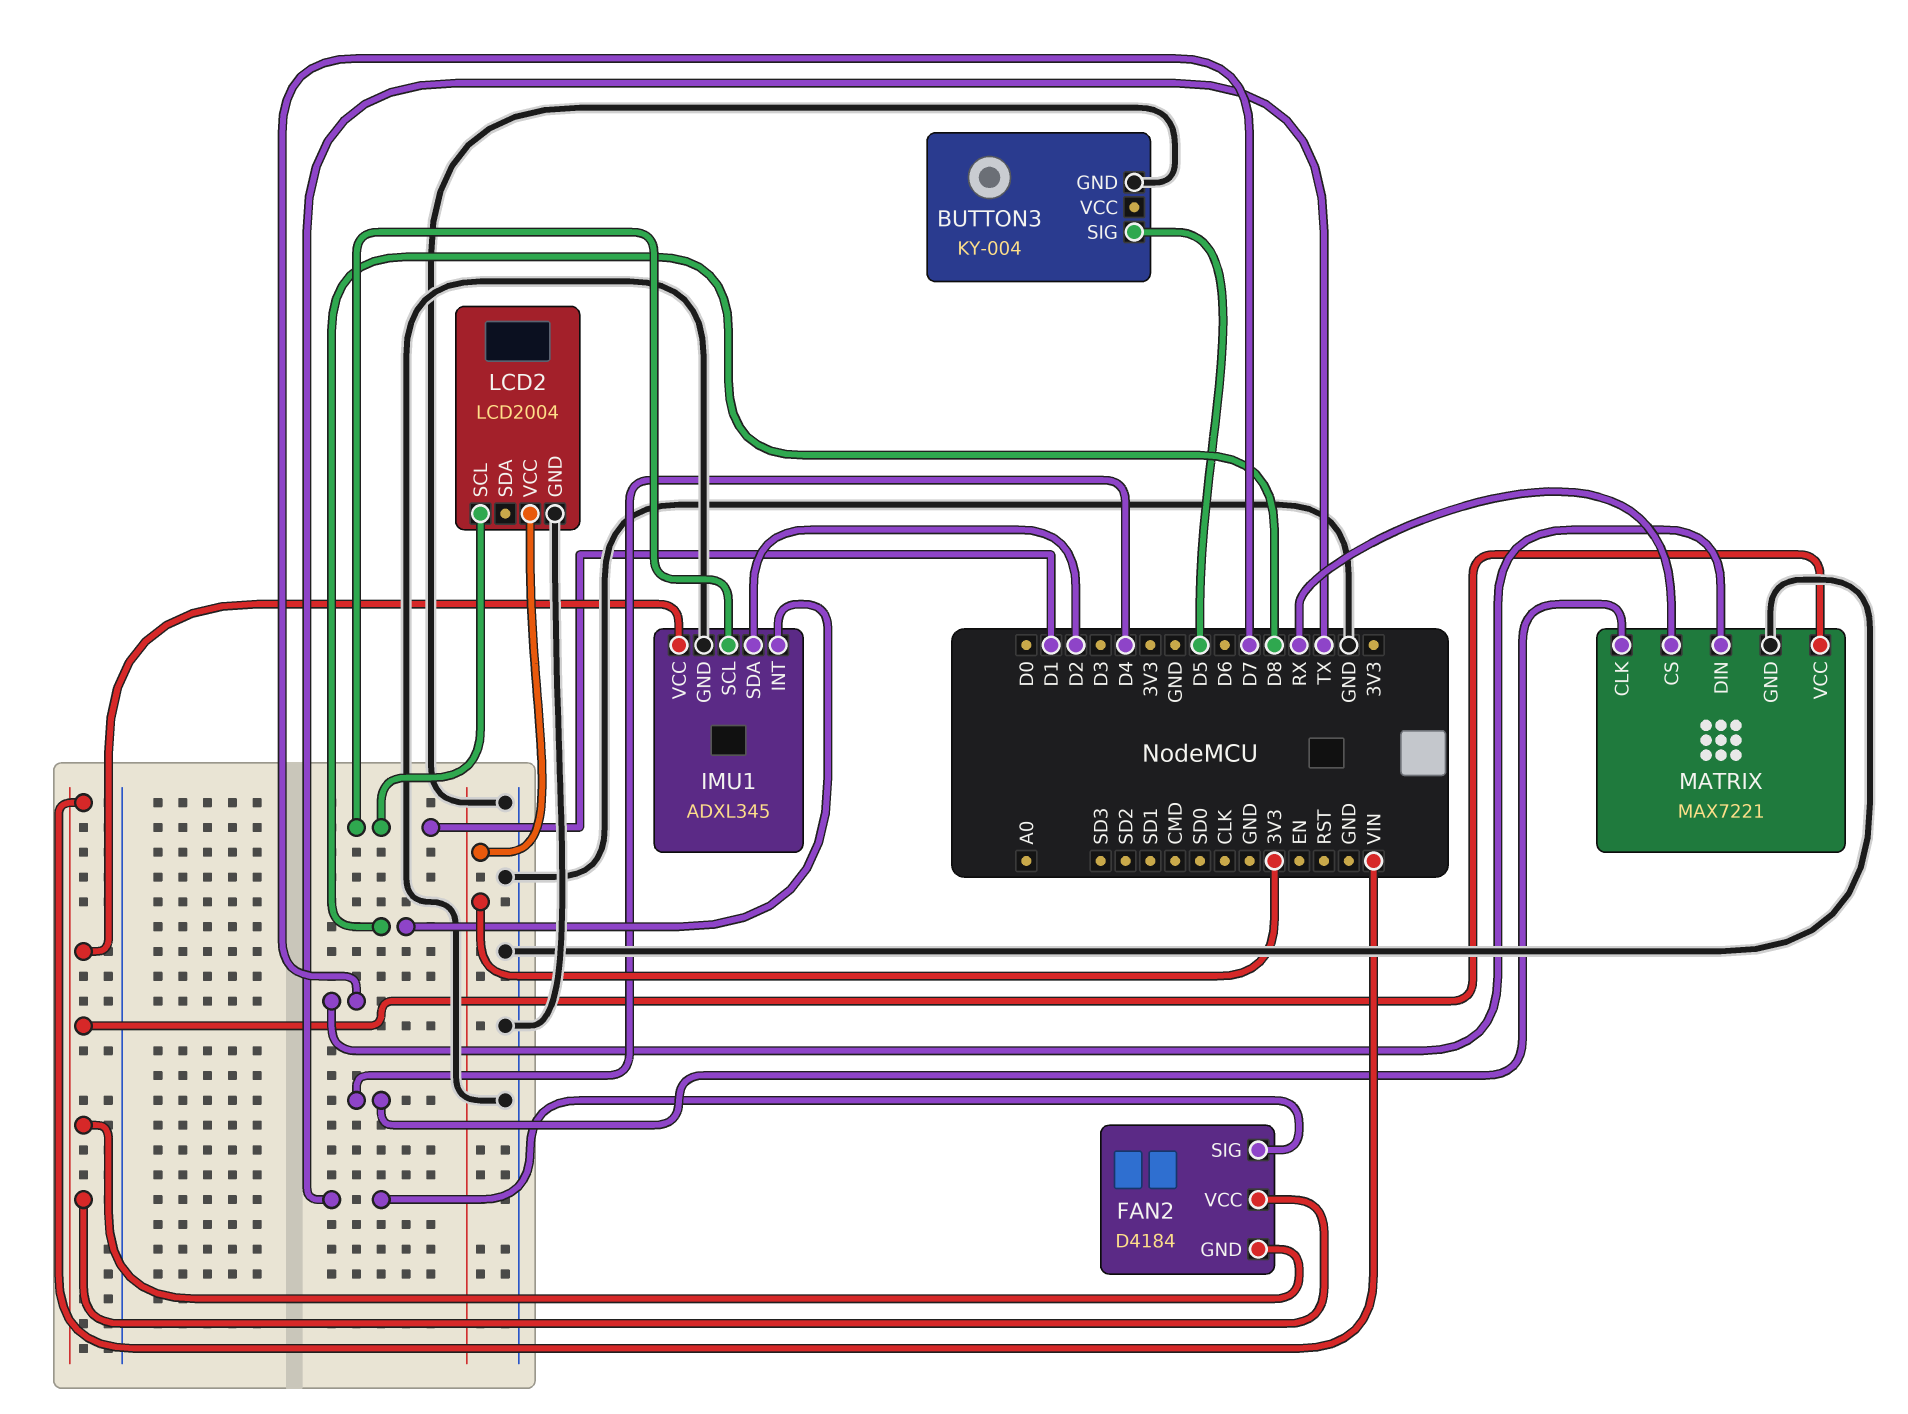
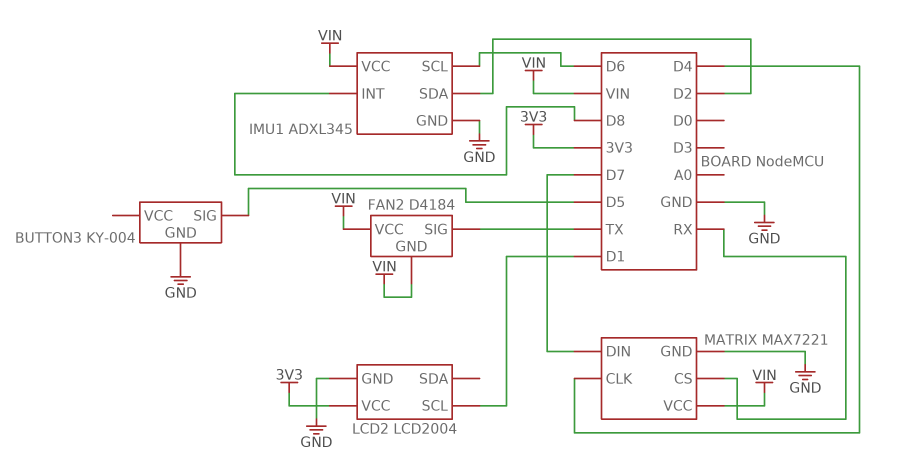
IMU1 pin SCL: D1 -> D6

